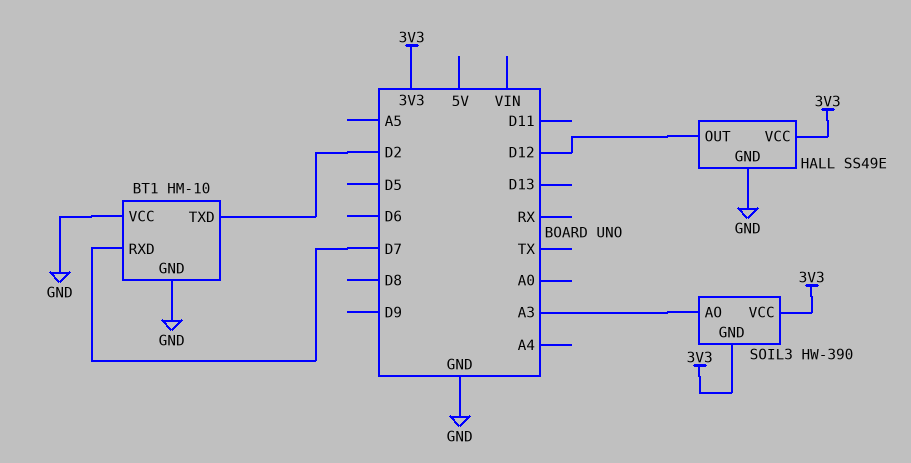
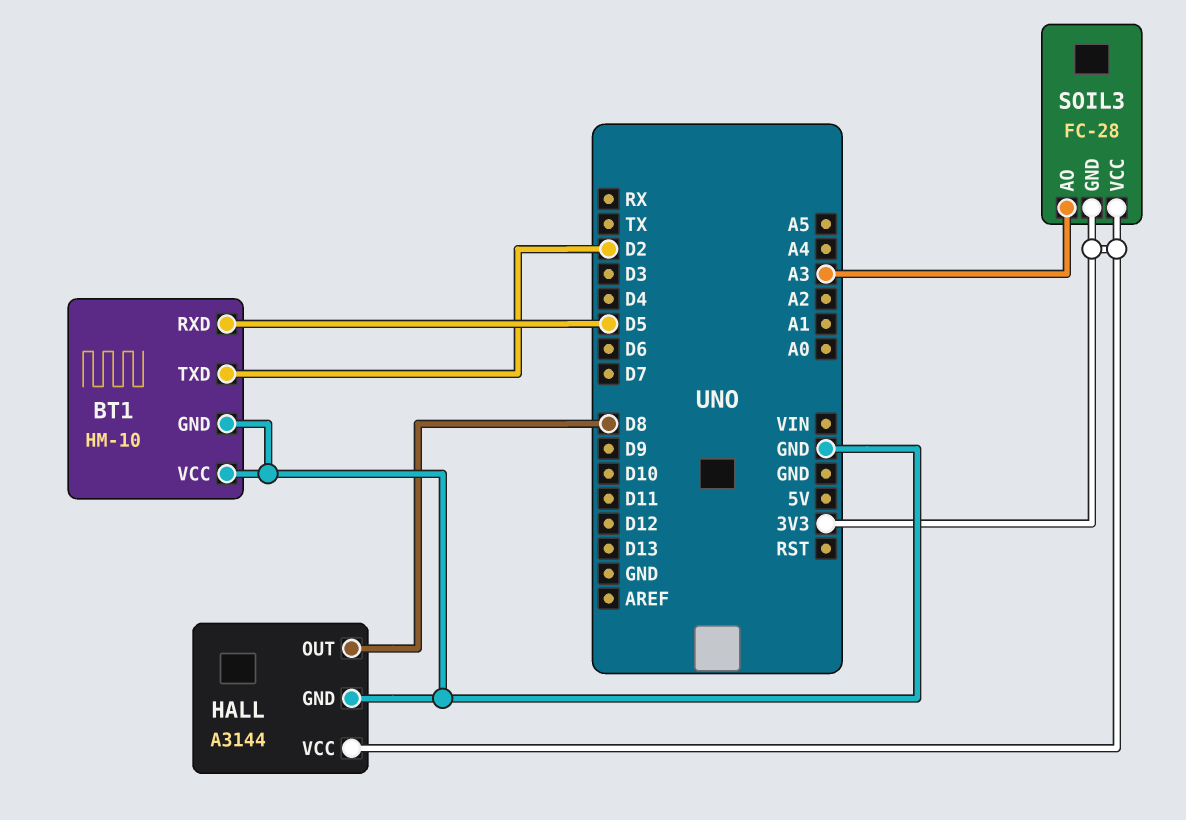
BT1 pin RXD: D7 -> D5
HALL: SS49E -> A3144
HALL pin OUT: D12 -> D8
SOIL3: HW-390 -> FC-28

